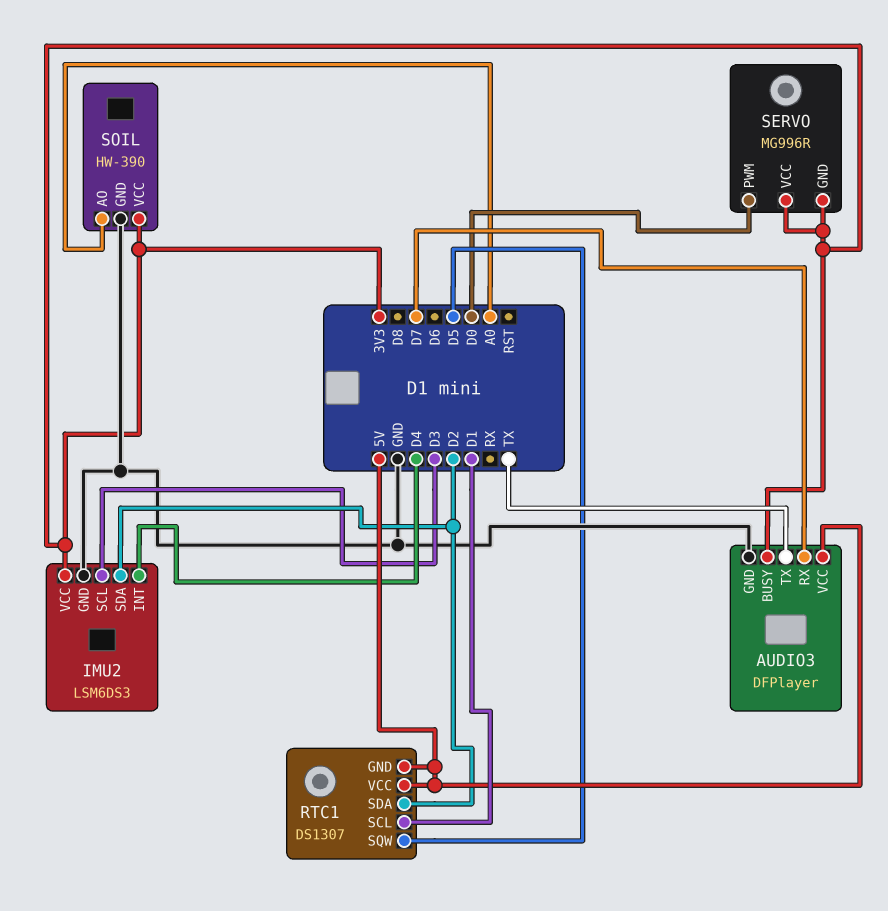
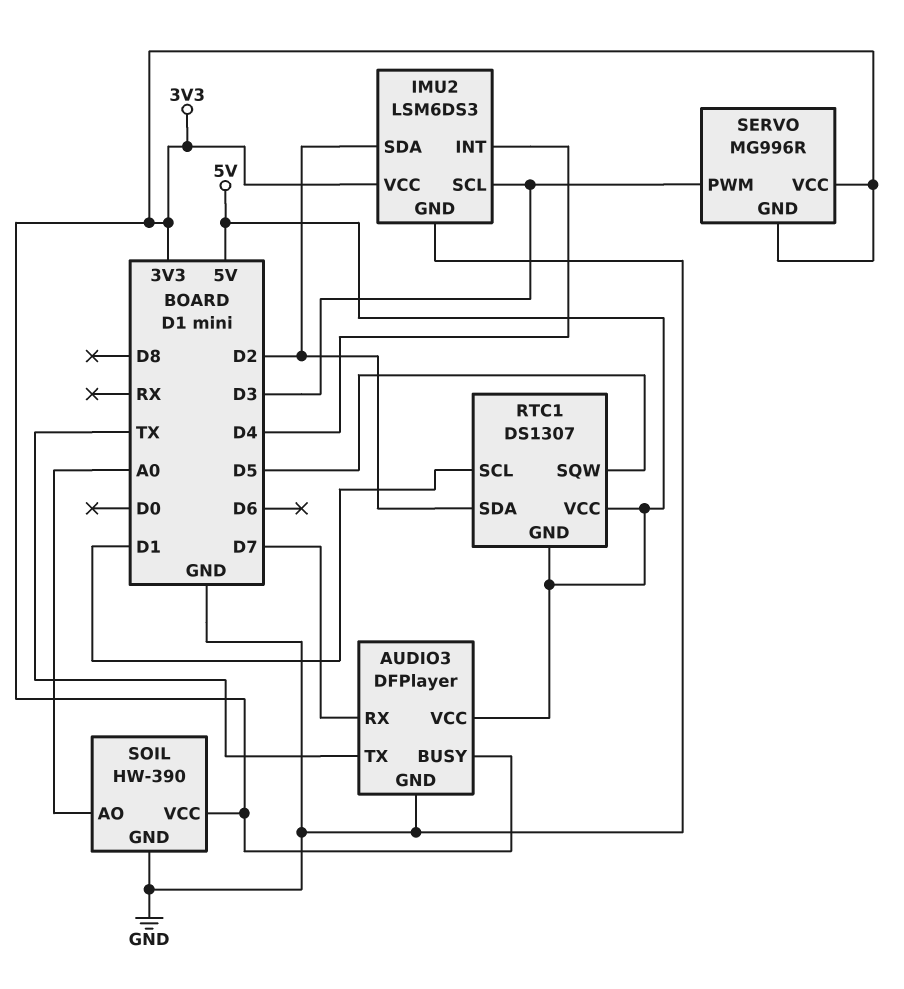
SERVO pin PWM: D0 -> D3

